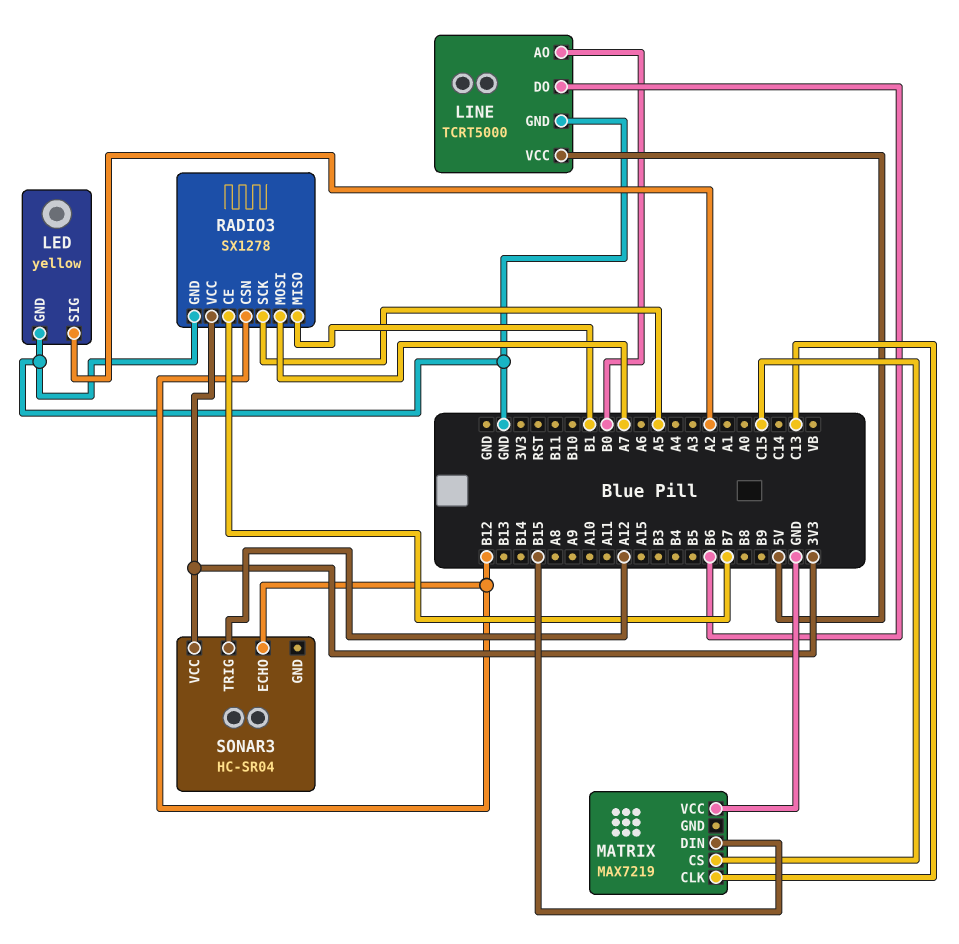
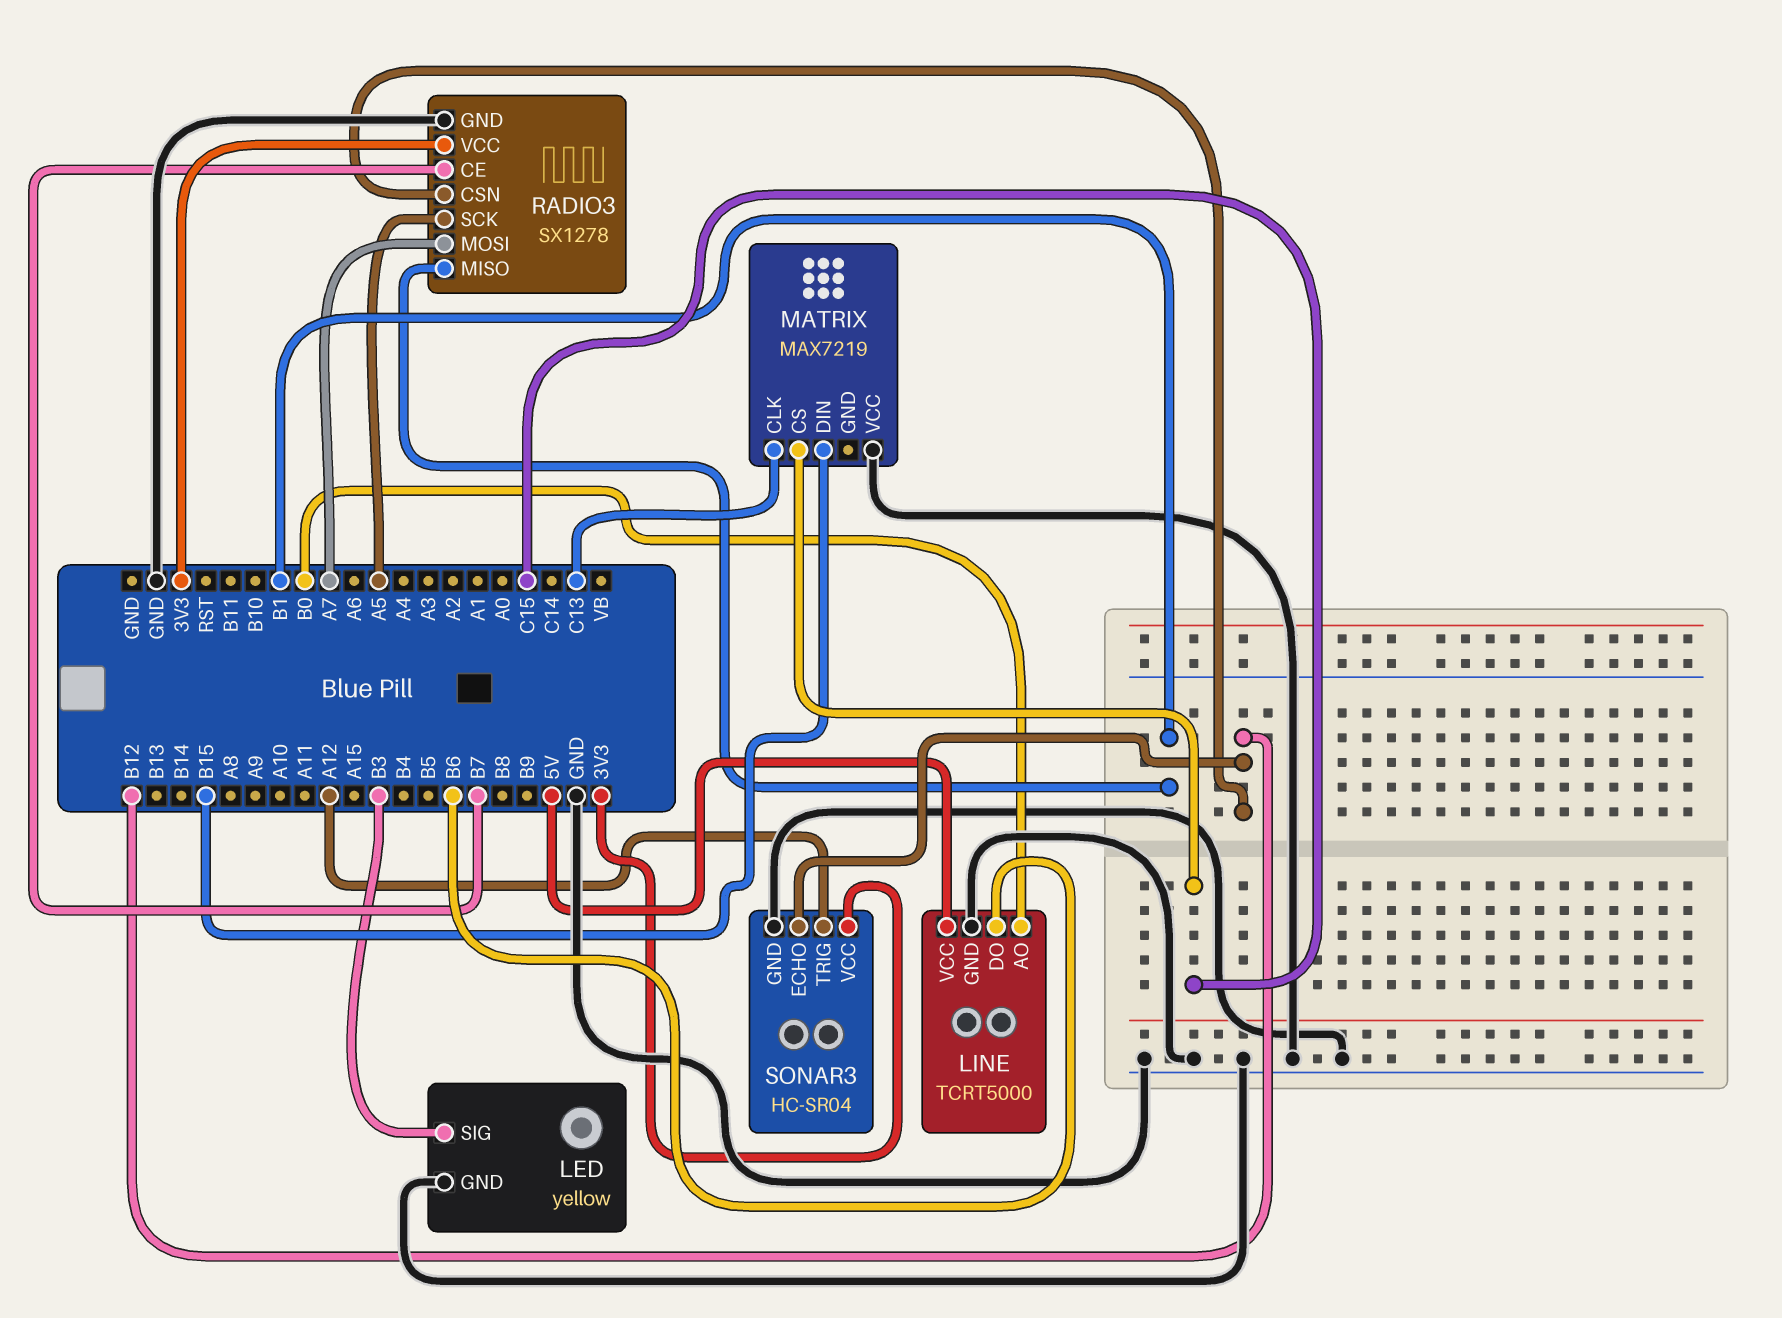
LED pin SIG: A2 -> B3
SONAR3 pin GND: none -> GND

